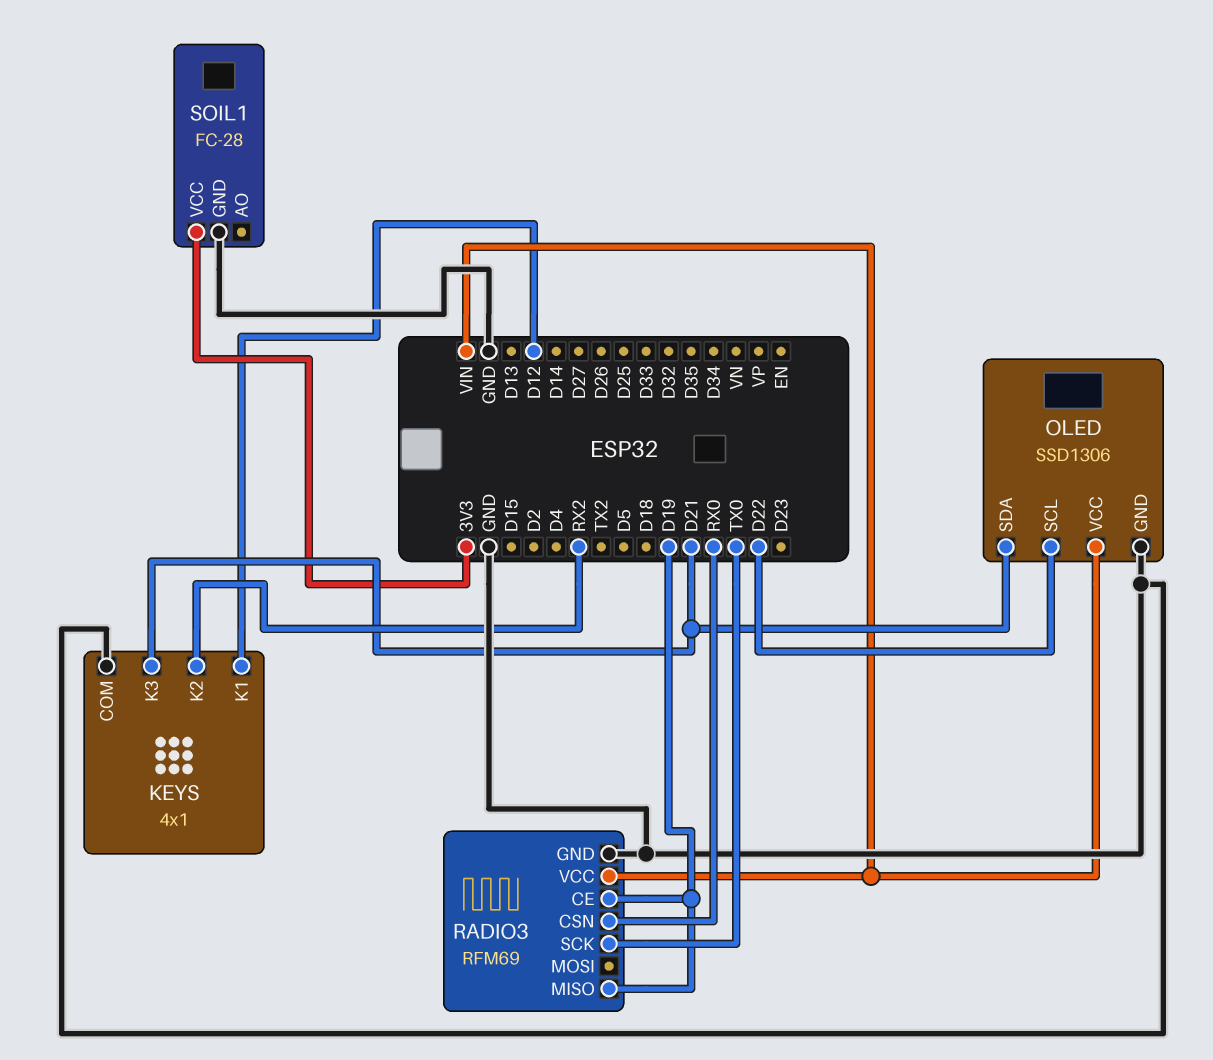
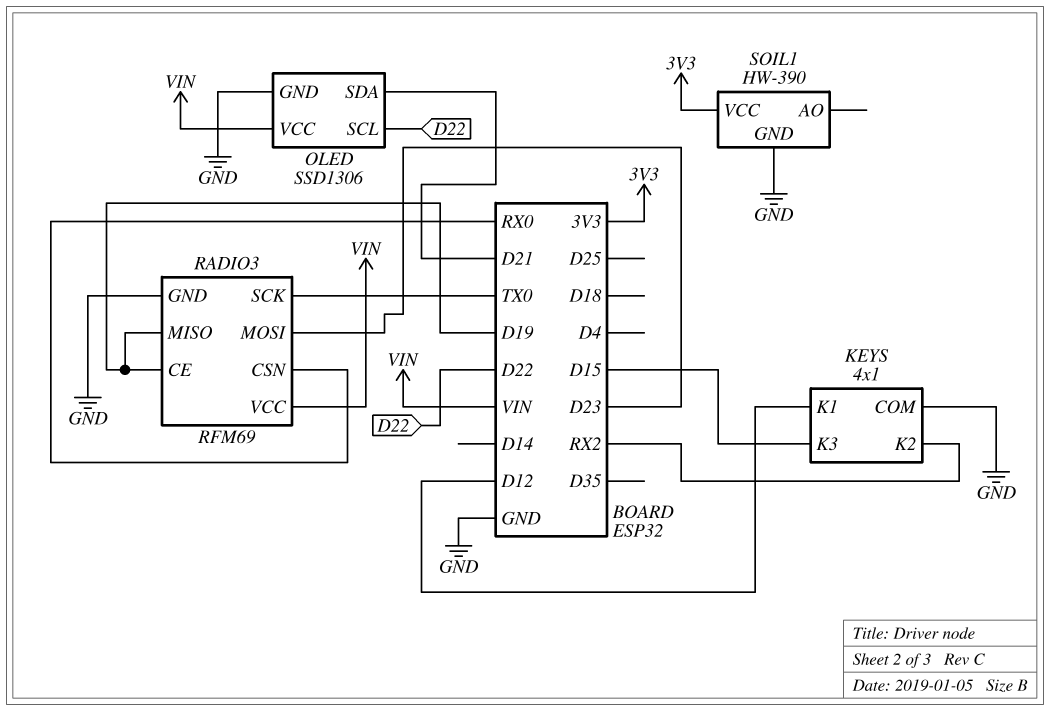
KEYS pin K3: D21 -> D15
RADIO3 pin MOSI: none -> D23
SOIL1: FC-28 -> HW-390

